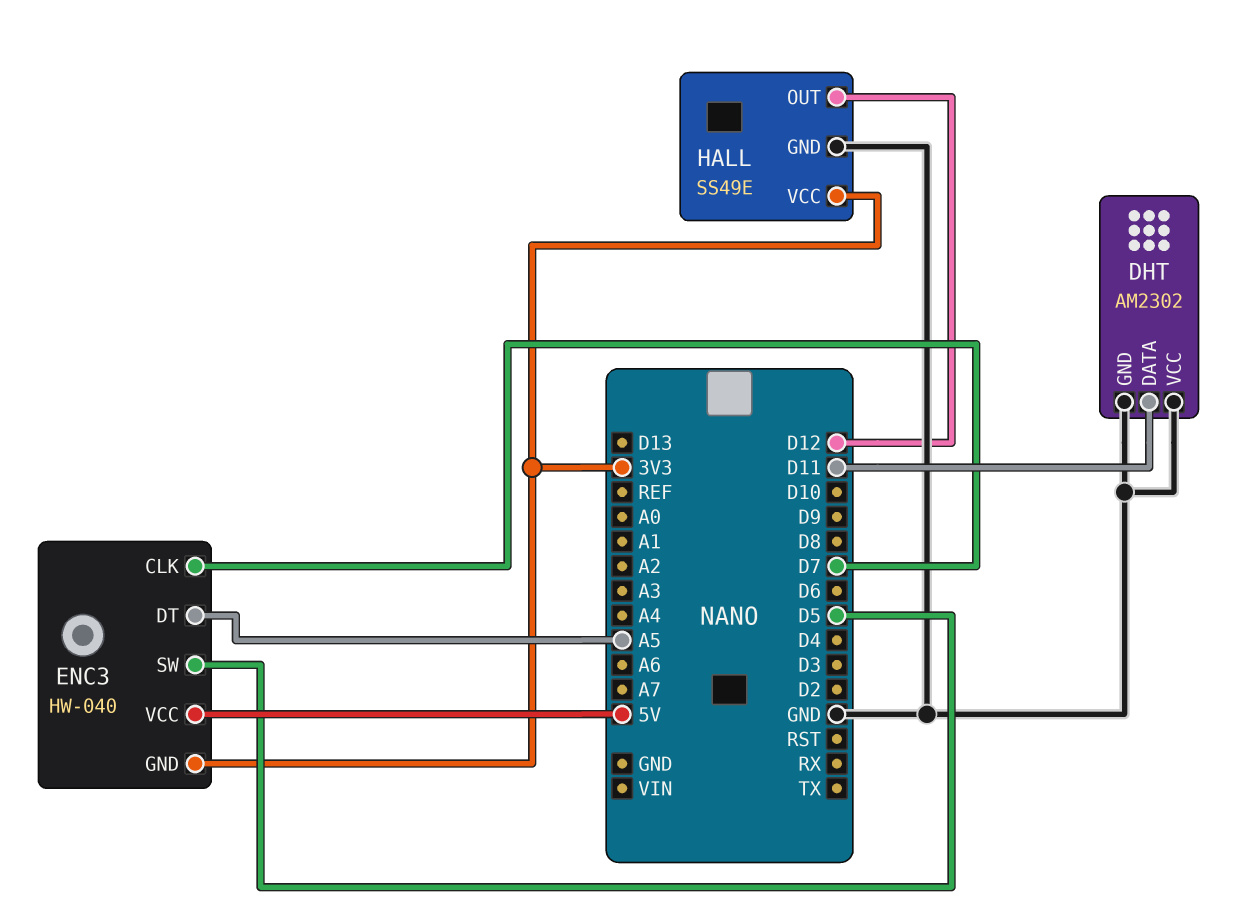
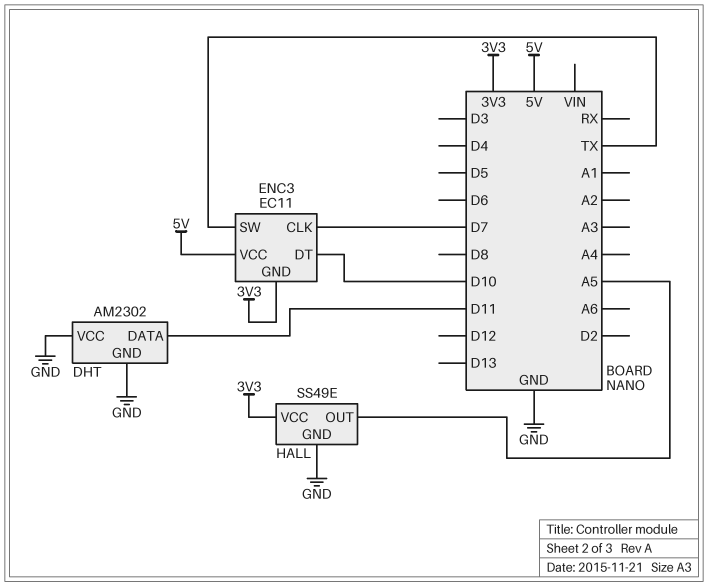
ENC3: HW-040 -> EC11
ENC3 pin DT: A5 -> D10
ENC3 pin SW: D5 -> TX
HALL pin OUT: D12 -> A5

